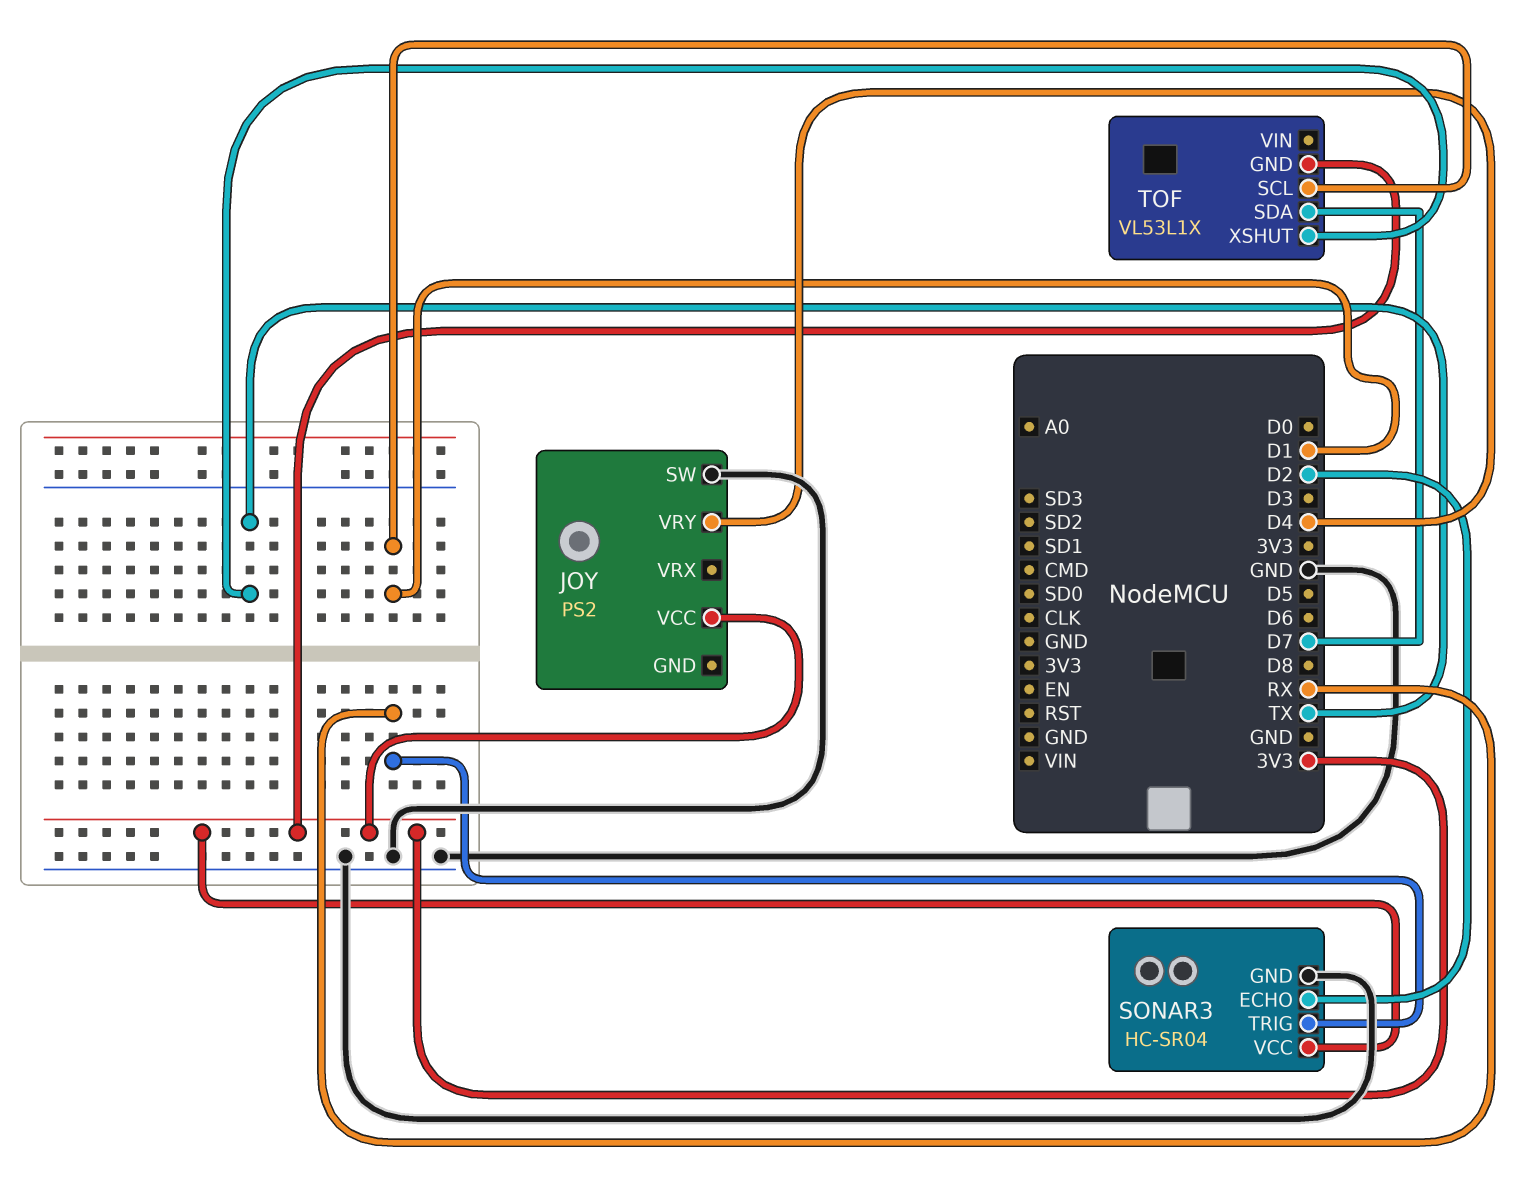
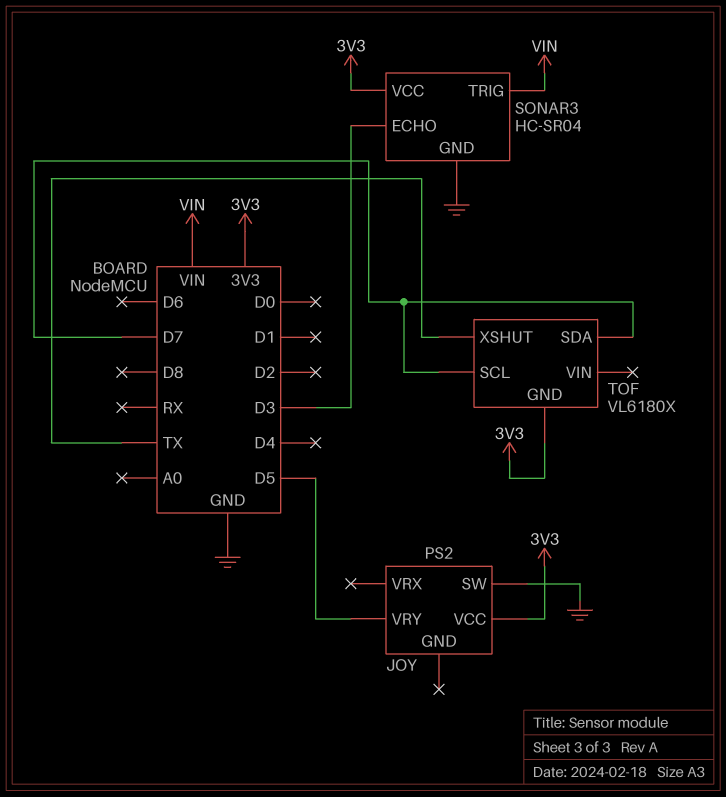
JOY pin VRY: D4 -> D5
SONAR3 pin ECHO: D2 -> D3
SONAR3 pin TRIG: RX -> VIN
TOF: VL53L1X -> VL6180X
TOF pin SCL: D1 -> D7

